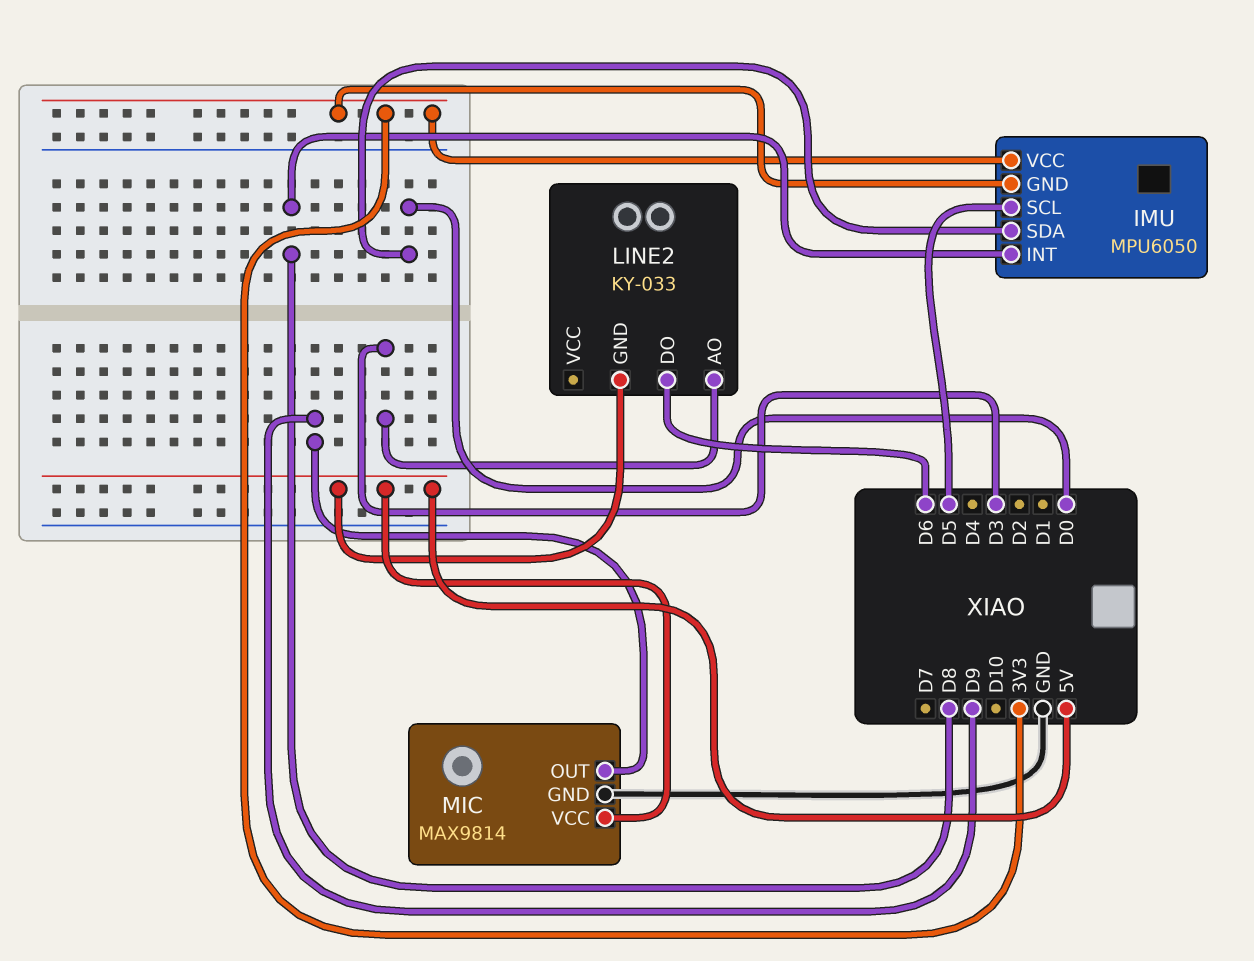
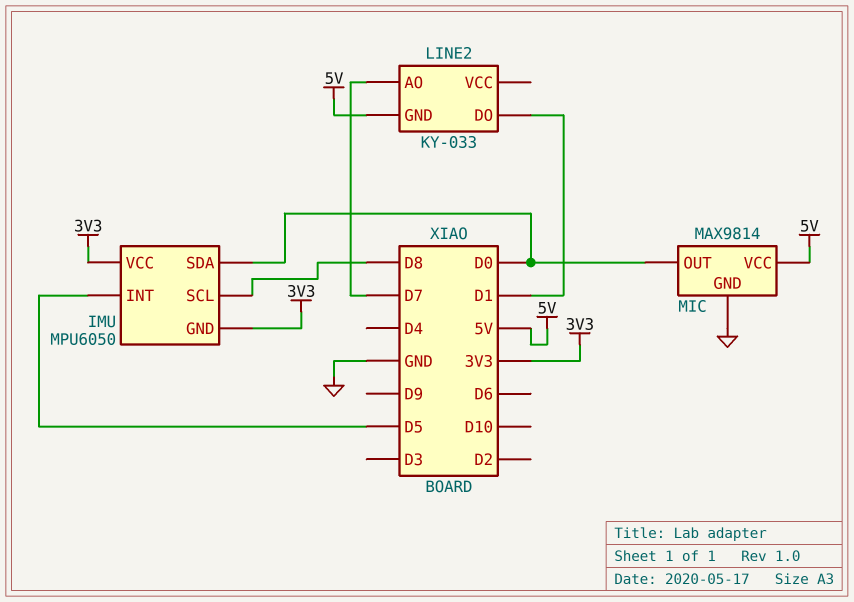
IMU pin INT: D8 -> D5
IMU pin SCL: D5 -> D8
LINE2 pin AO: D3 -> D7
LINE2 pin DO: D6 -> D1
MIC pin OUT: D9 -> D0

